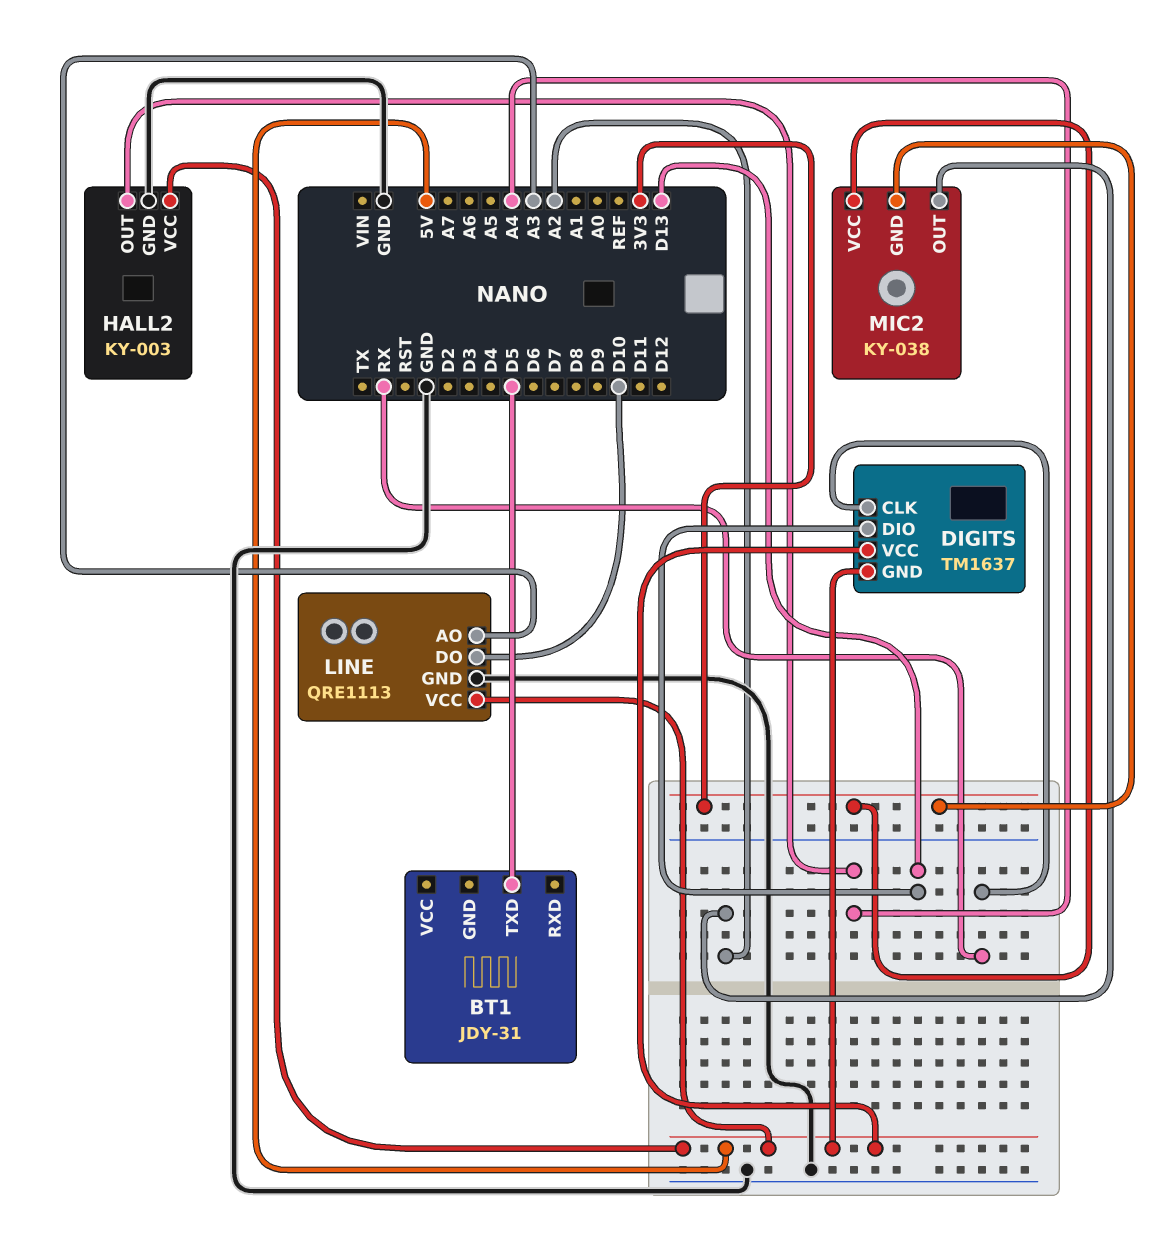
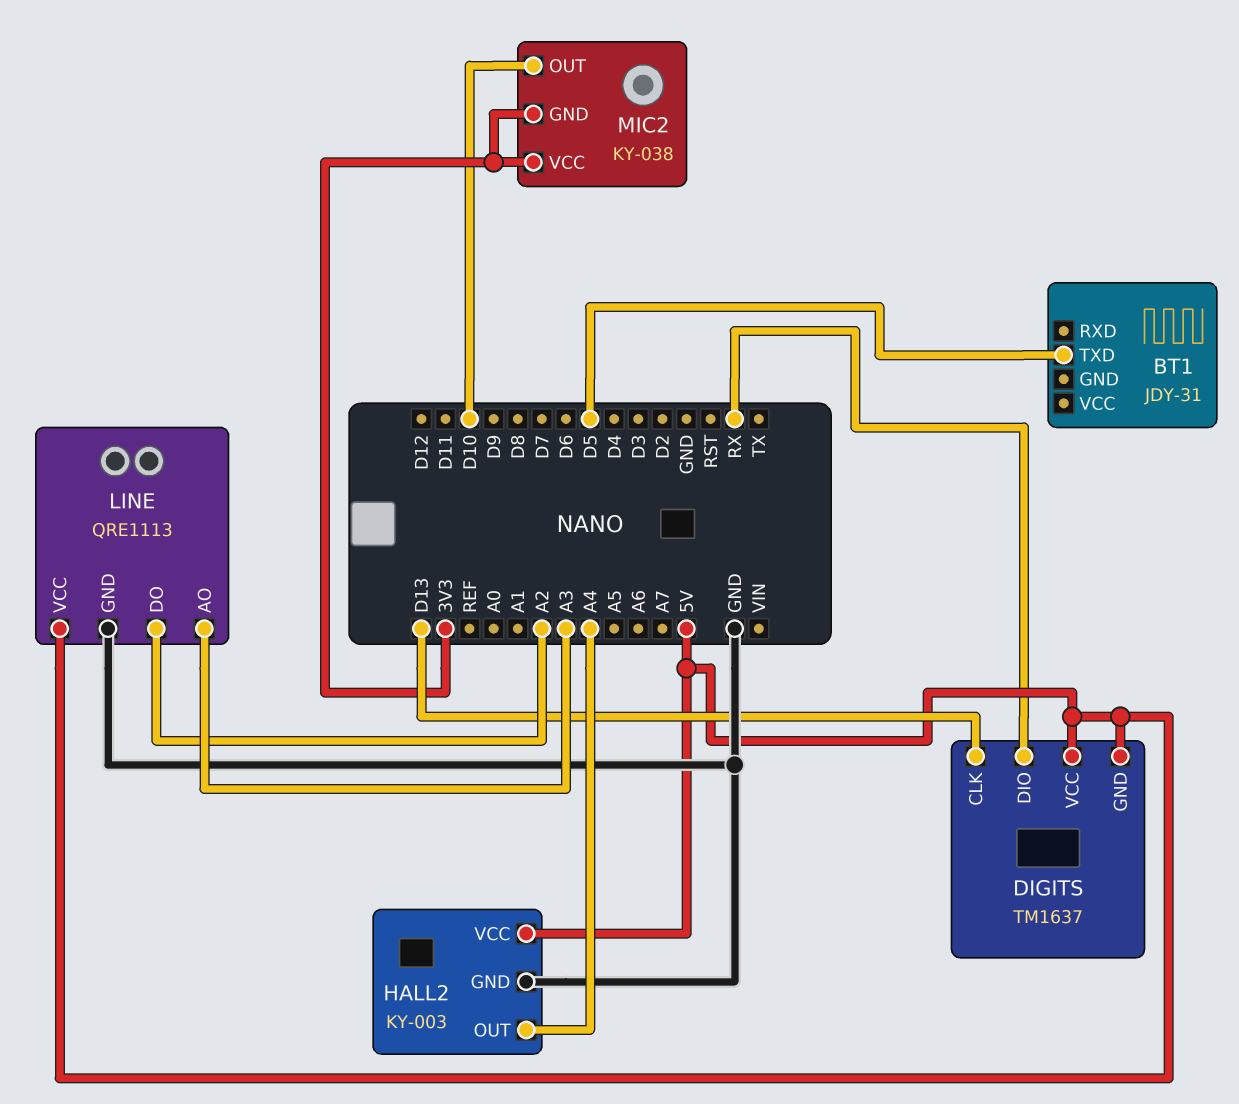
DIGITS pin CLK: RX -> D13
DIGITS pin DIO: D13 -> RX
LINE pin DO: D10 -> A2
MIC2 pin OUT: A2 -> D10

